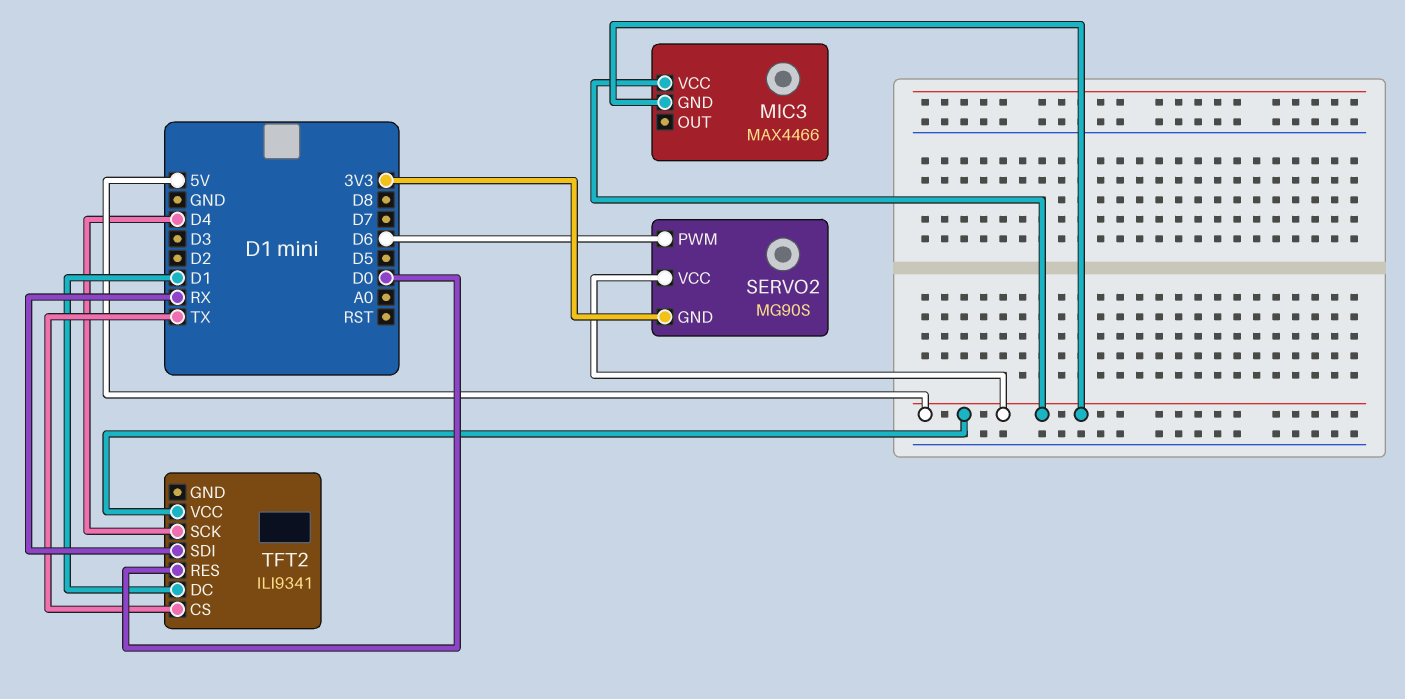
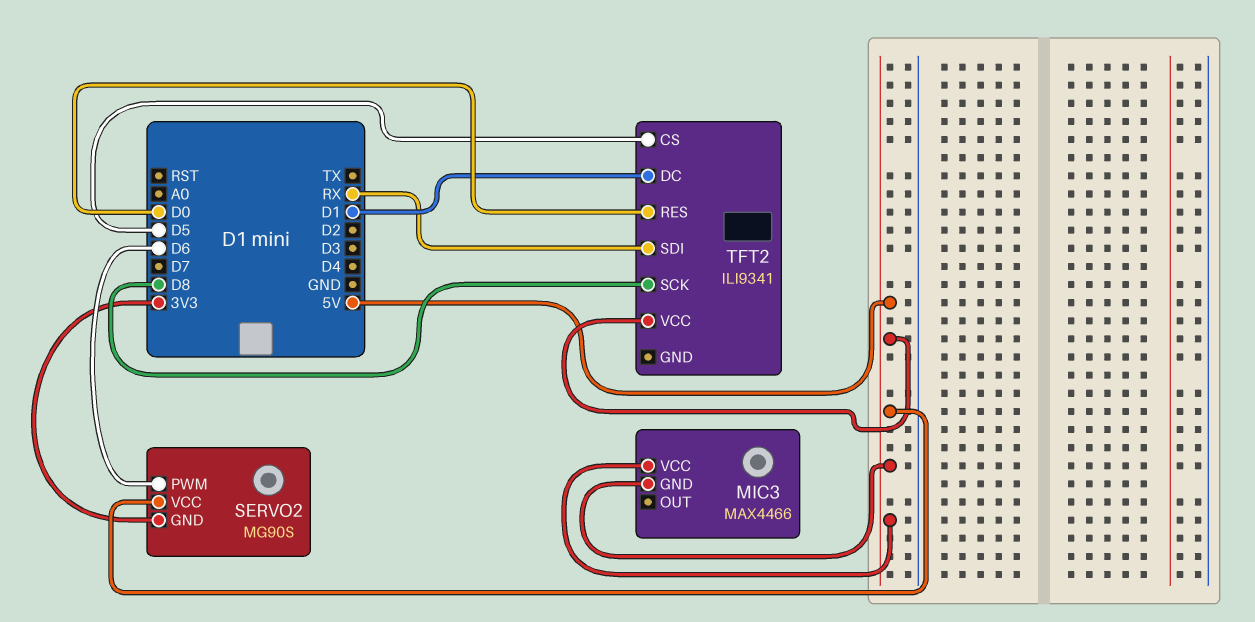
TFT2 pin CS: TX -> D5
TFT2 pin SCK: D4 -> D8

